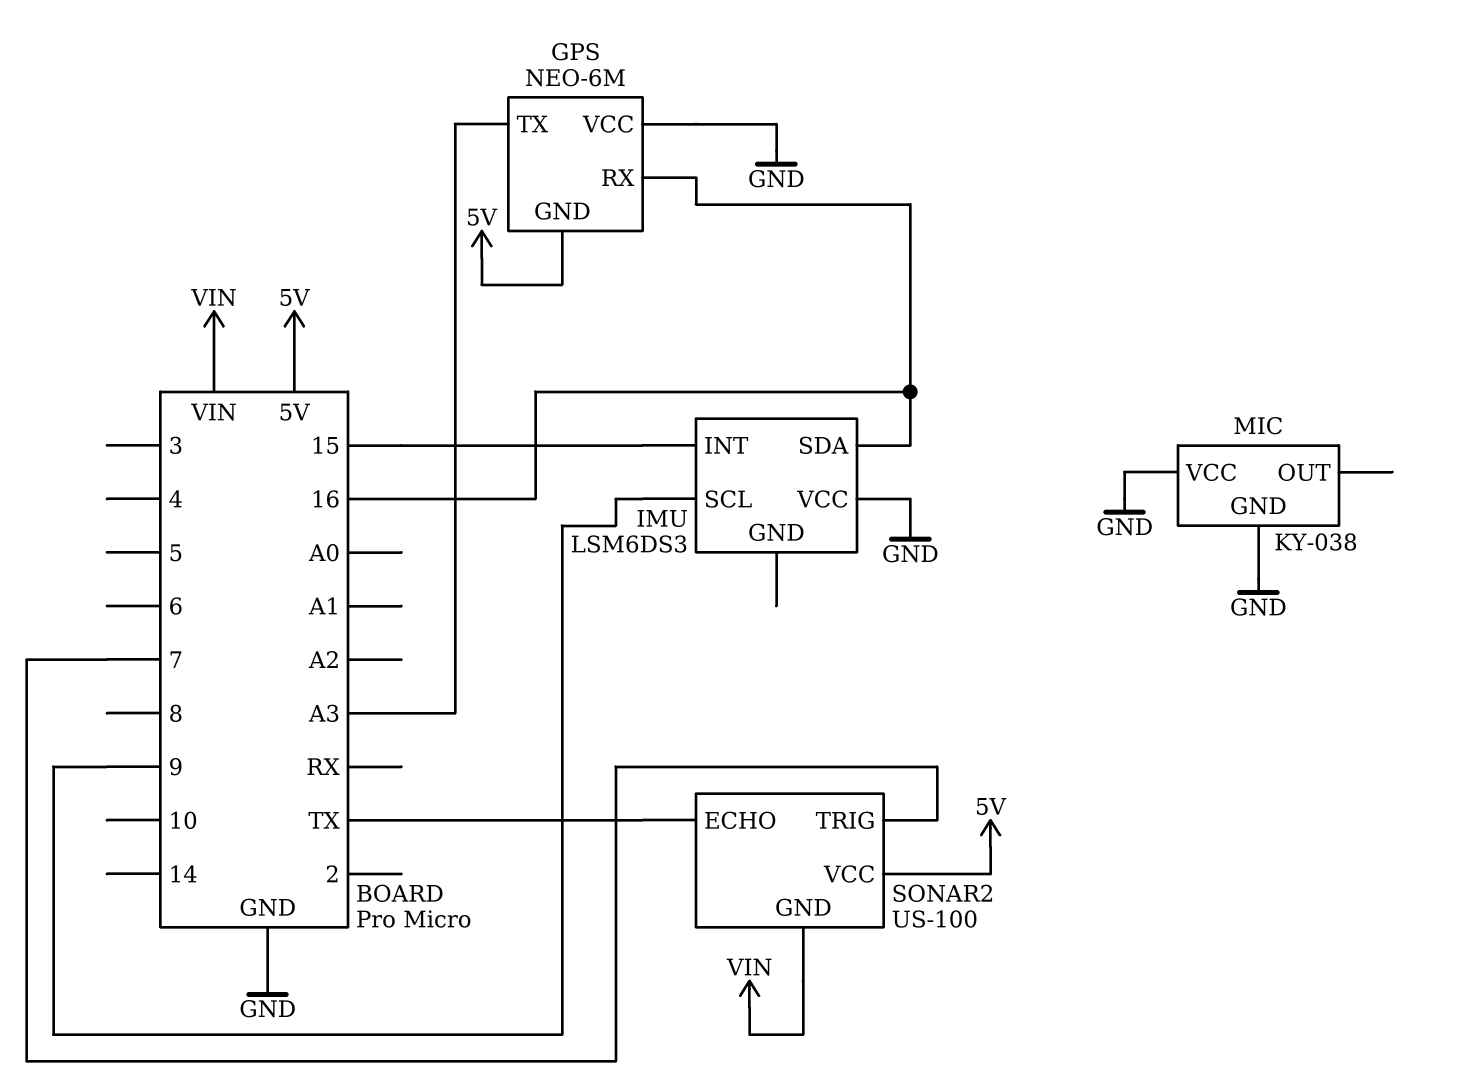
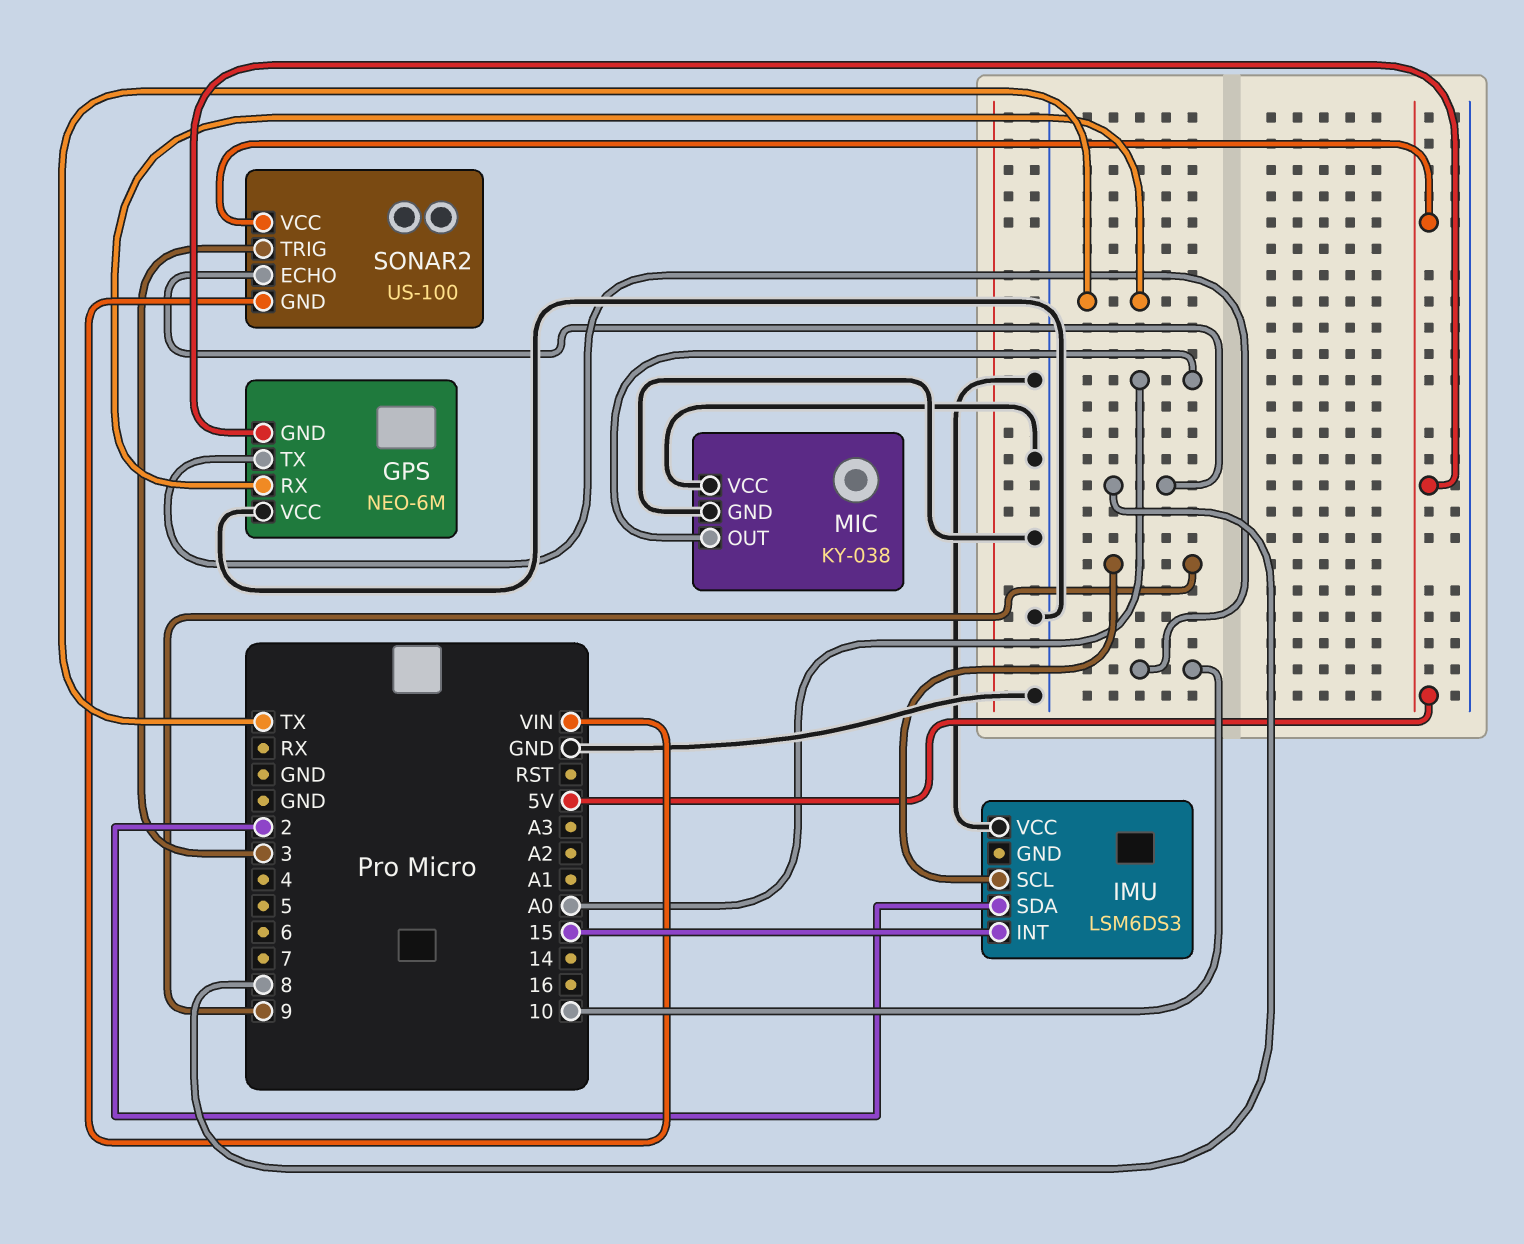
GPS pin RX: 16 -> TX
GPS pin TX: A3 -> 10
IMU pin SDA: 16 -> 2
MIC pin OUT: none -> A0
SONAR2 pin ECHO: TX -> 8
SONAR2 pin TRIG: 7 -> 3

